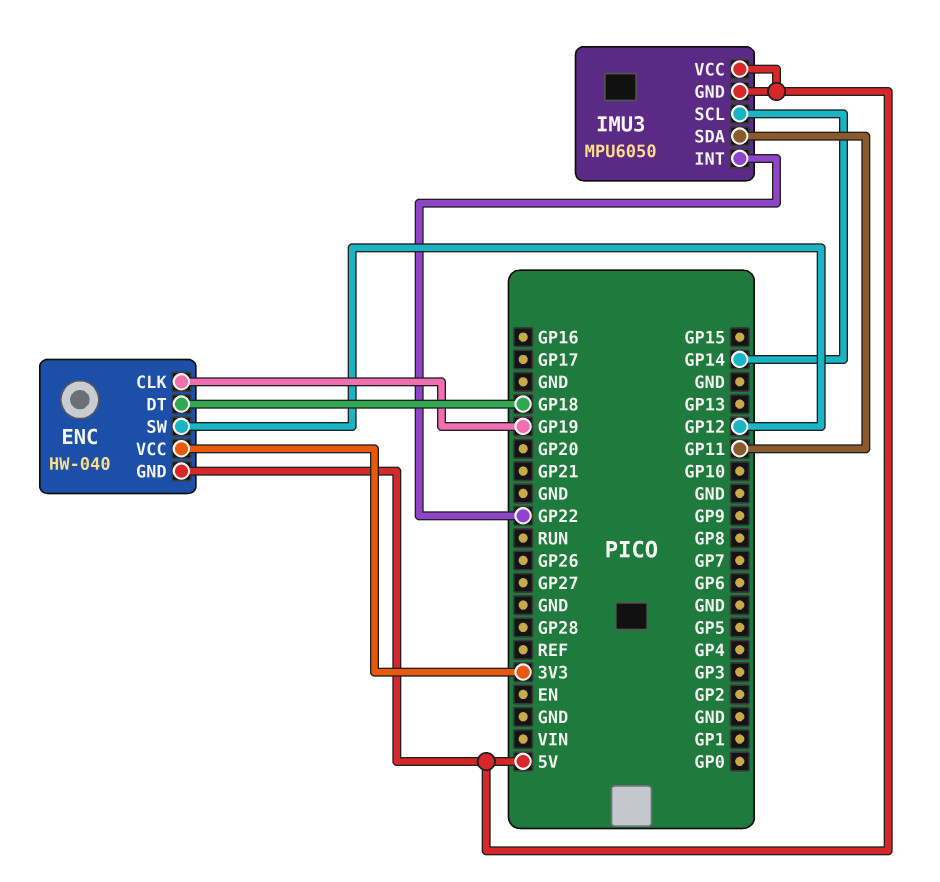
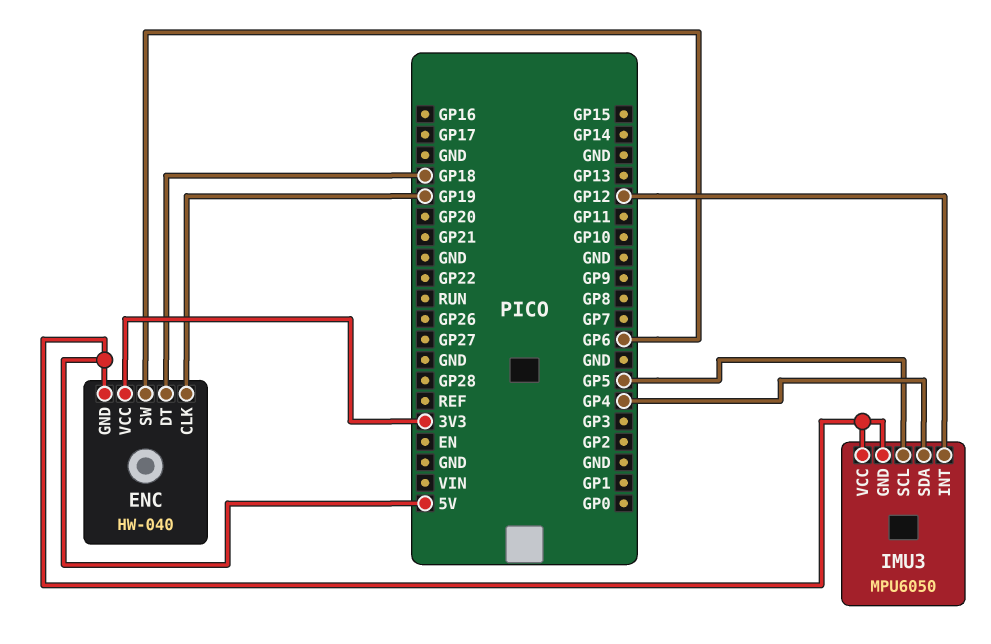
ENC pin SW: GP12 -> GP6
IMU3 pin INT: GP22 -> GP12
IMU3 pin SCL: GP14 -> GP5
IMU3 pin SDA: GP11 -> GP4

